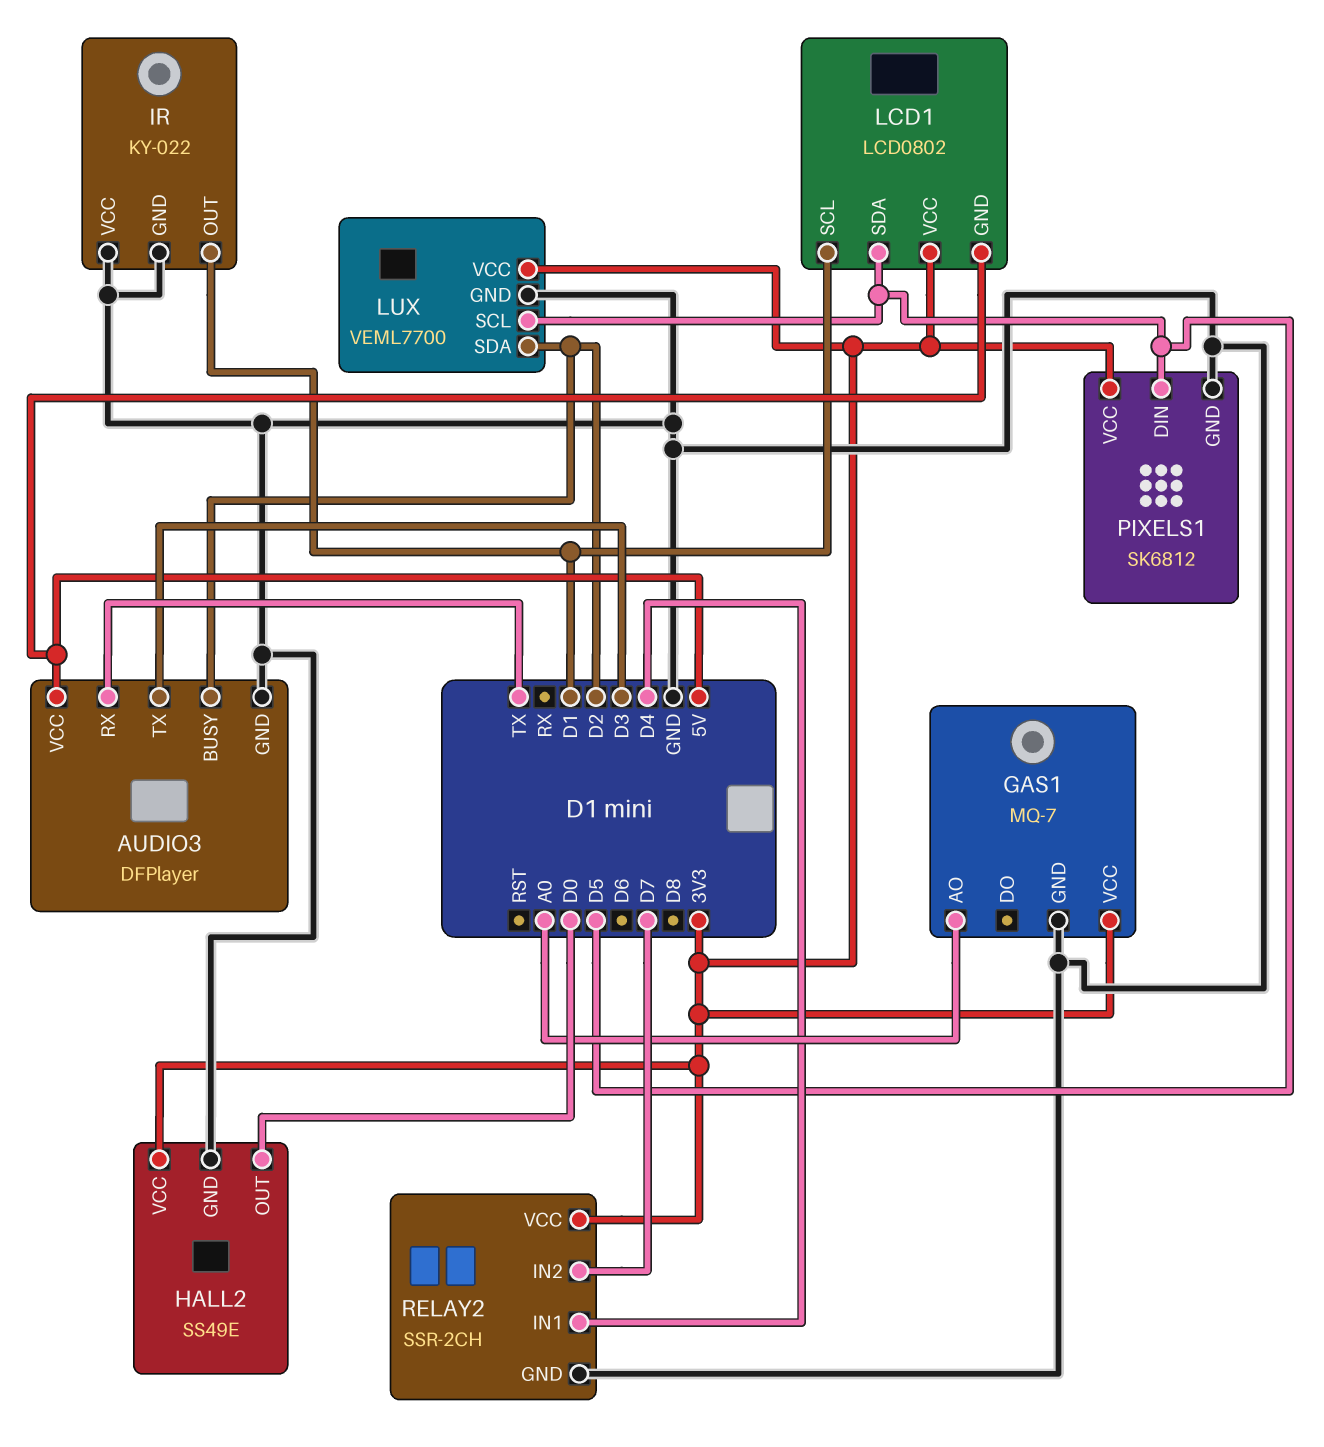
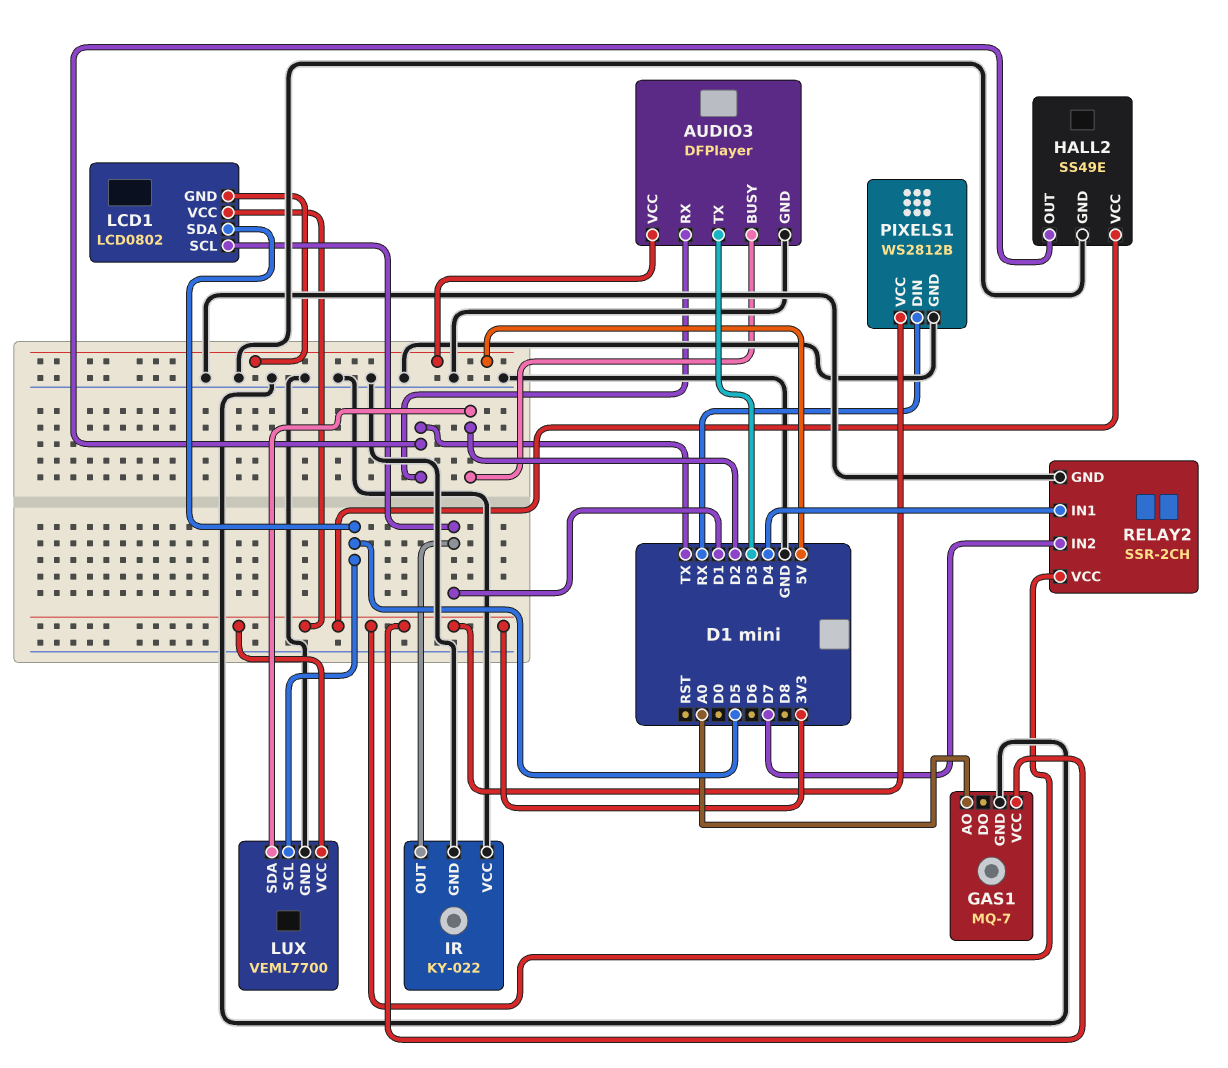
HALL2 pin OUT: D0 -> TX
PIXELS1: SK6812 -> WS2812B
PIXELS1 pin DIN: D5 -> RX

